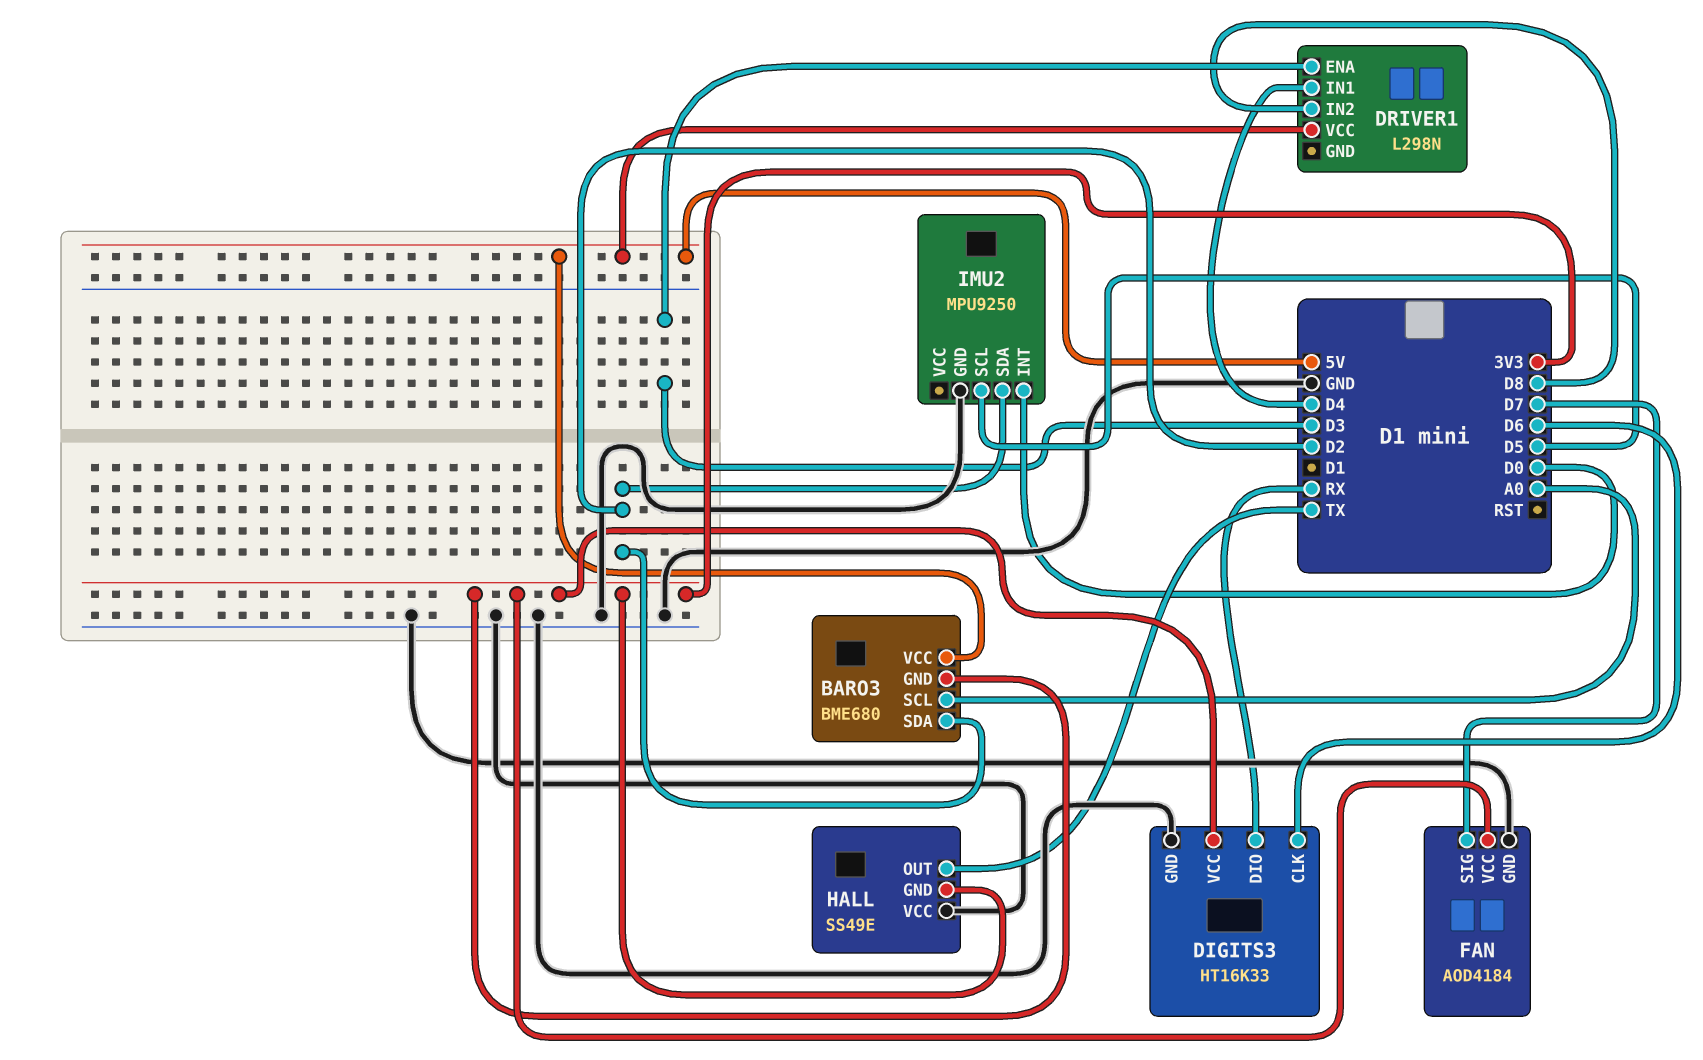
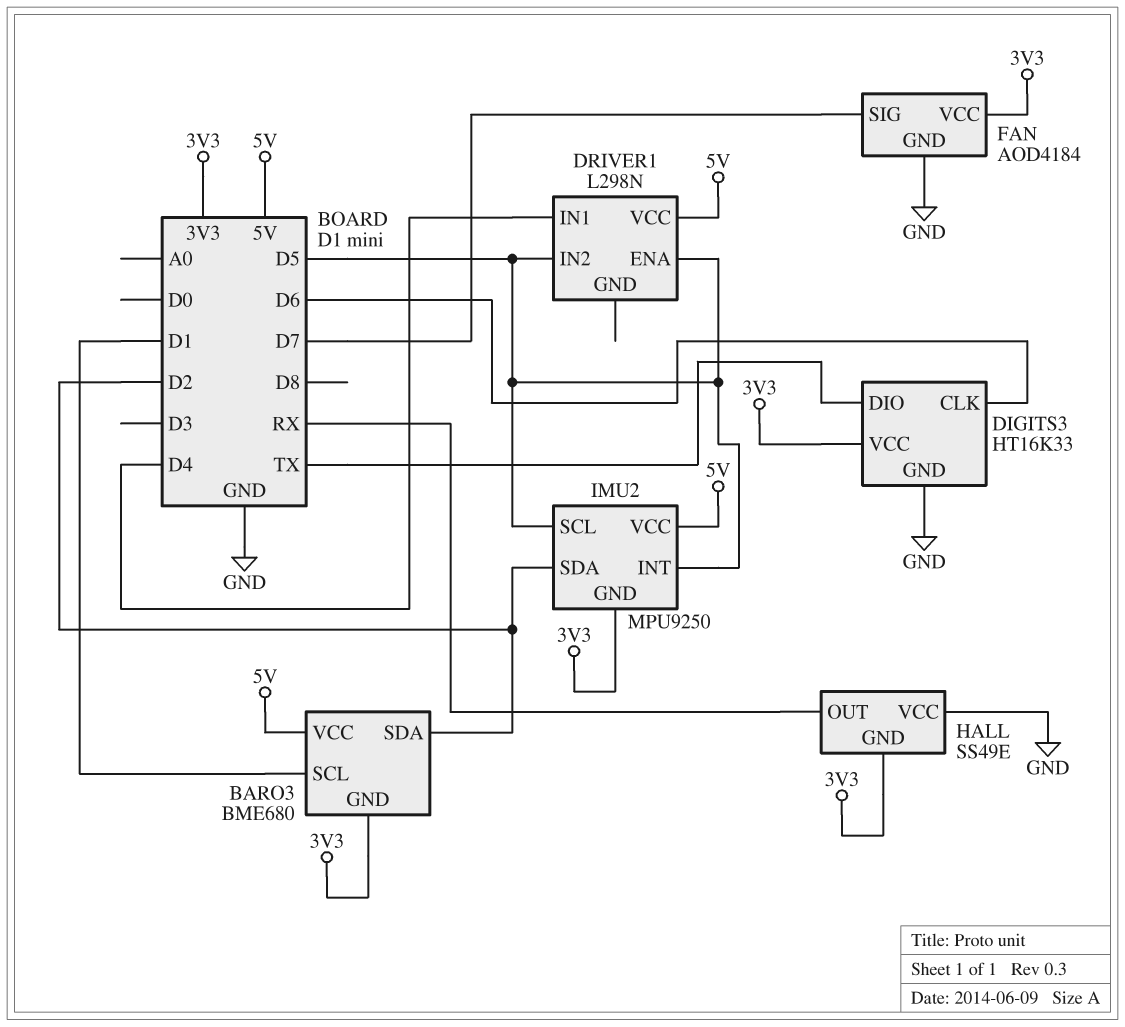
BARO3 pin SCL: A0 -> D1
DIGITS3 pin DIO: RX -> TX
DRIVER1 pin ENA: D3 -> D5
DRIVER1 pin IN2: D8 -> D5
HALL pin OUT: TX -> RX
IMU2 pin GND: GND -> 3V3
IMU2 pin INT: D0 -> D5
IMU2 pin VCC: none -> 5V

